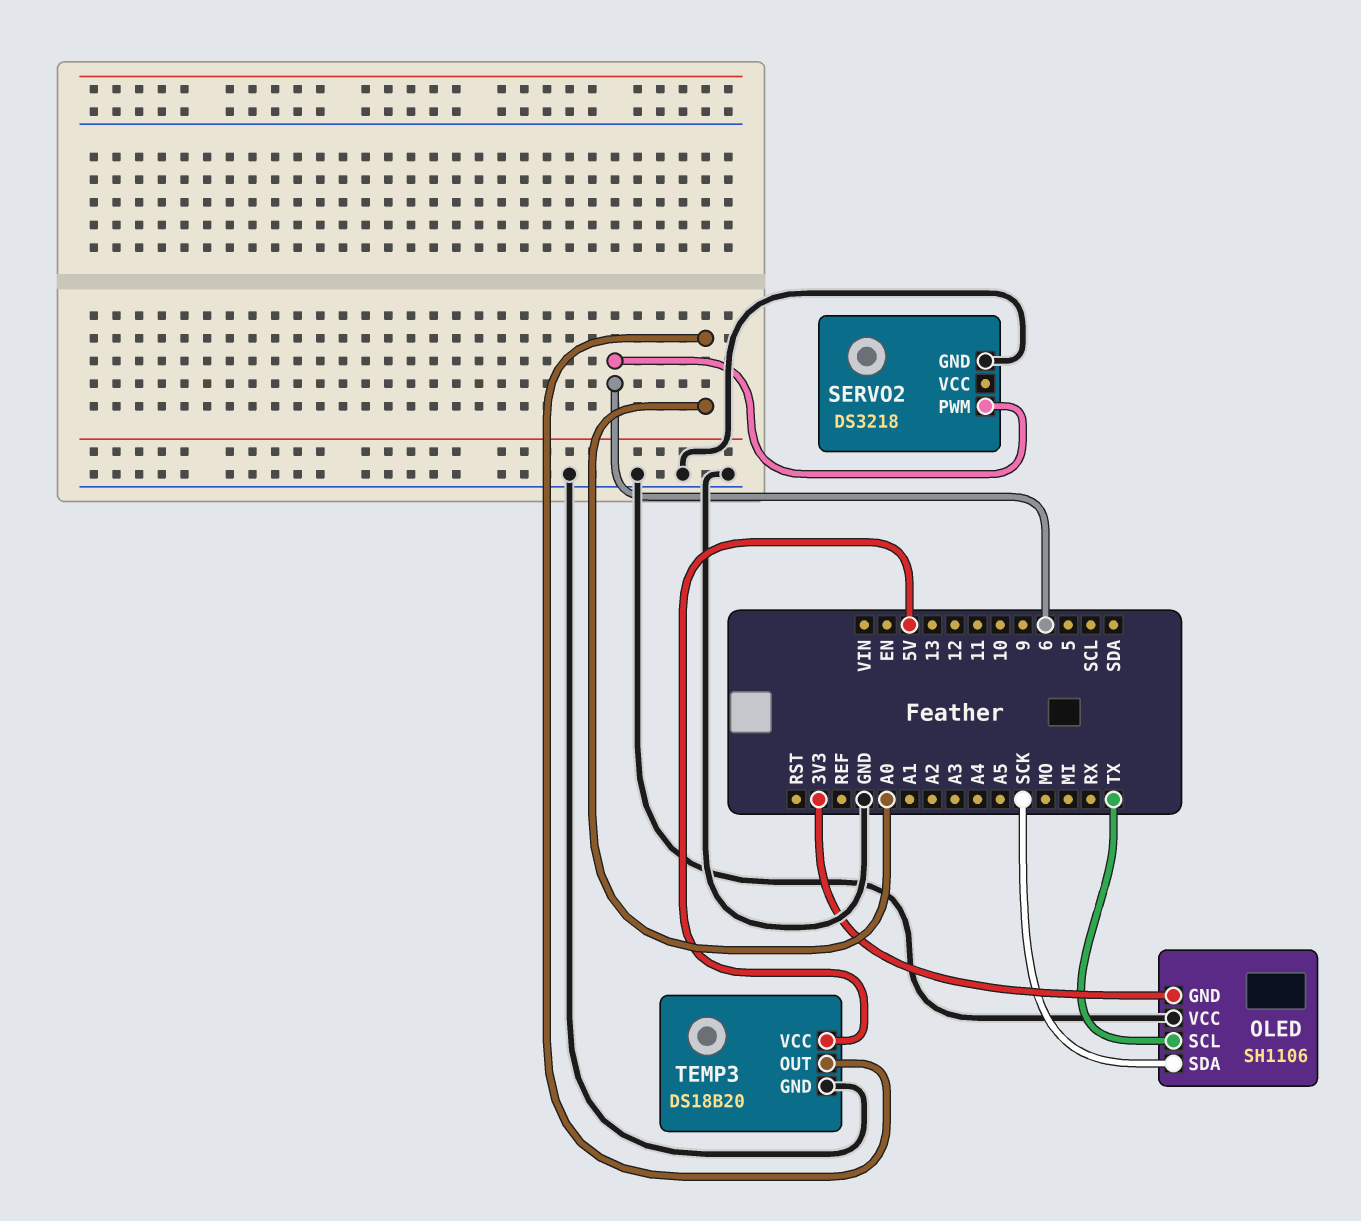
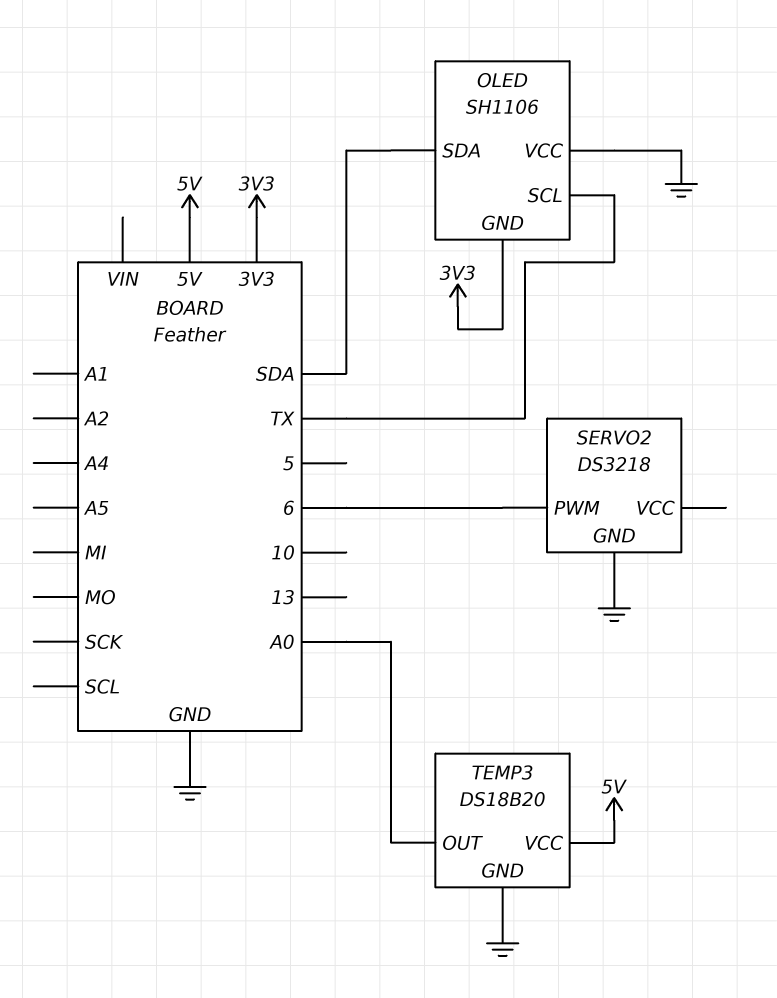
OLED pin SDA: SCK -> SDA

